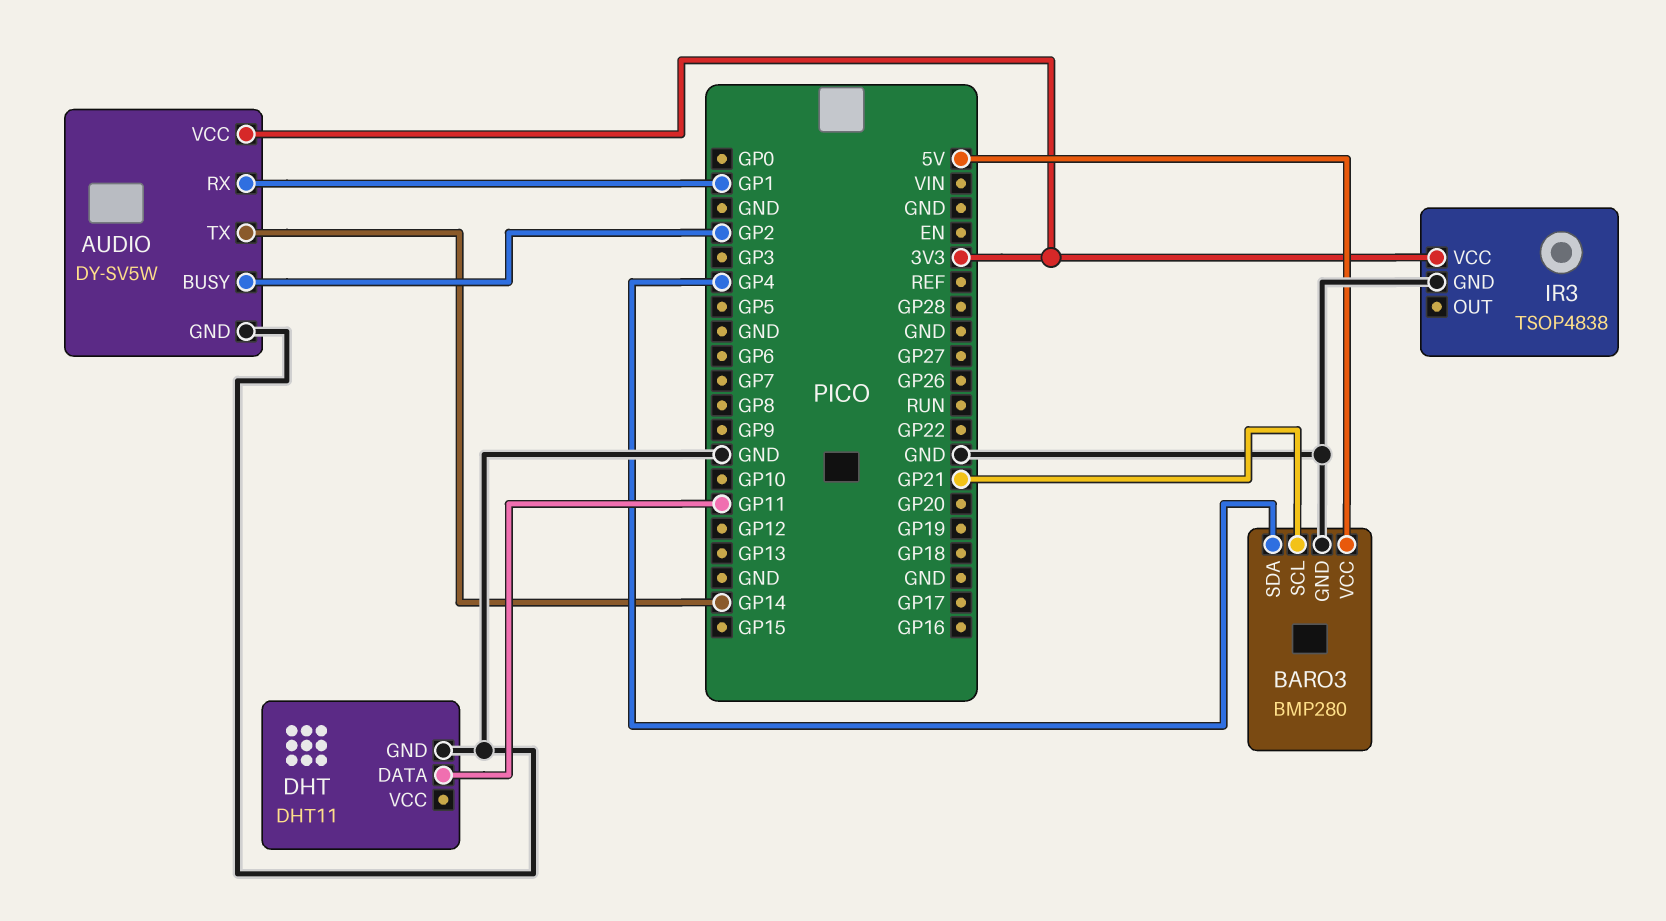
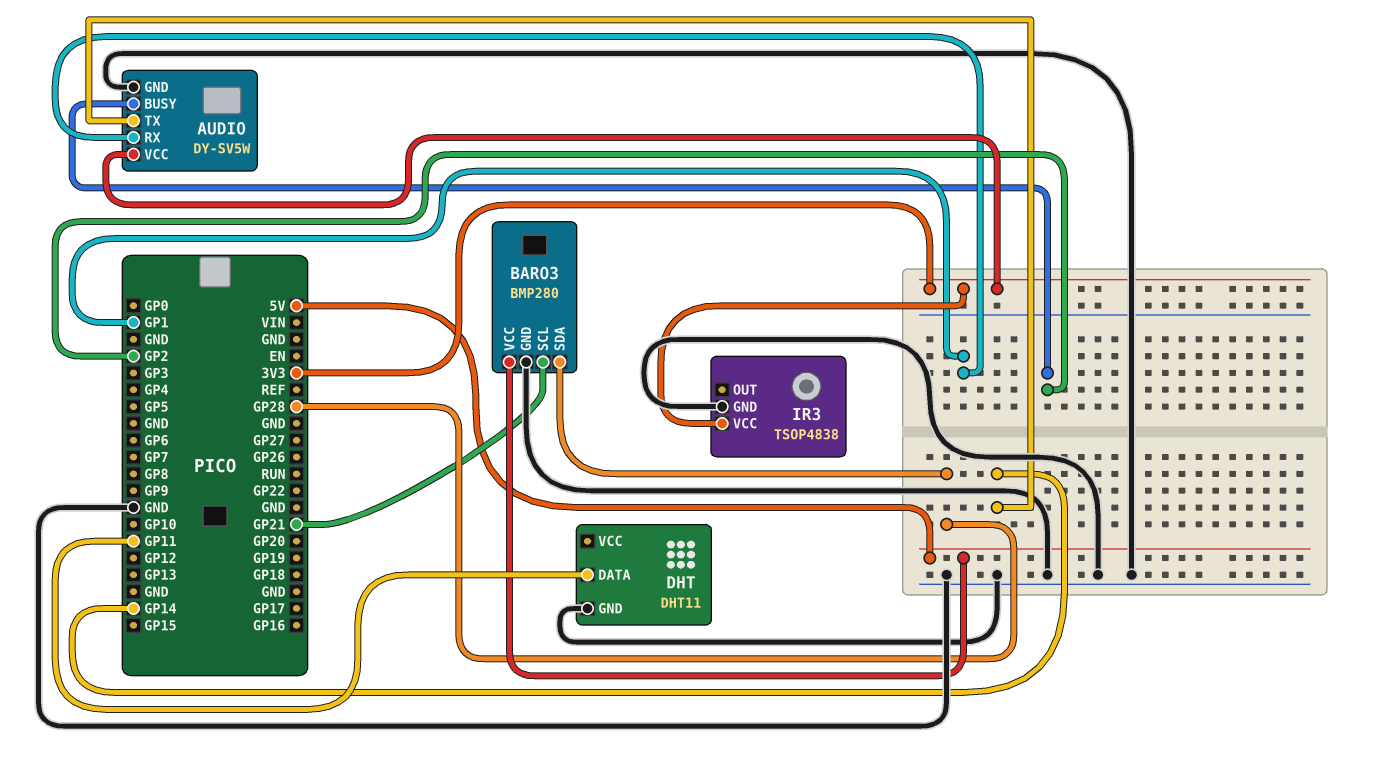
BARO3 pin SDA: GP4 -> GP28

